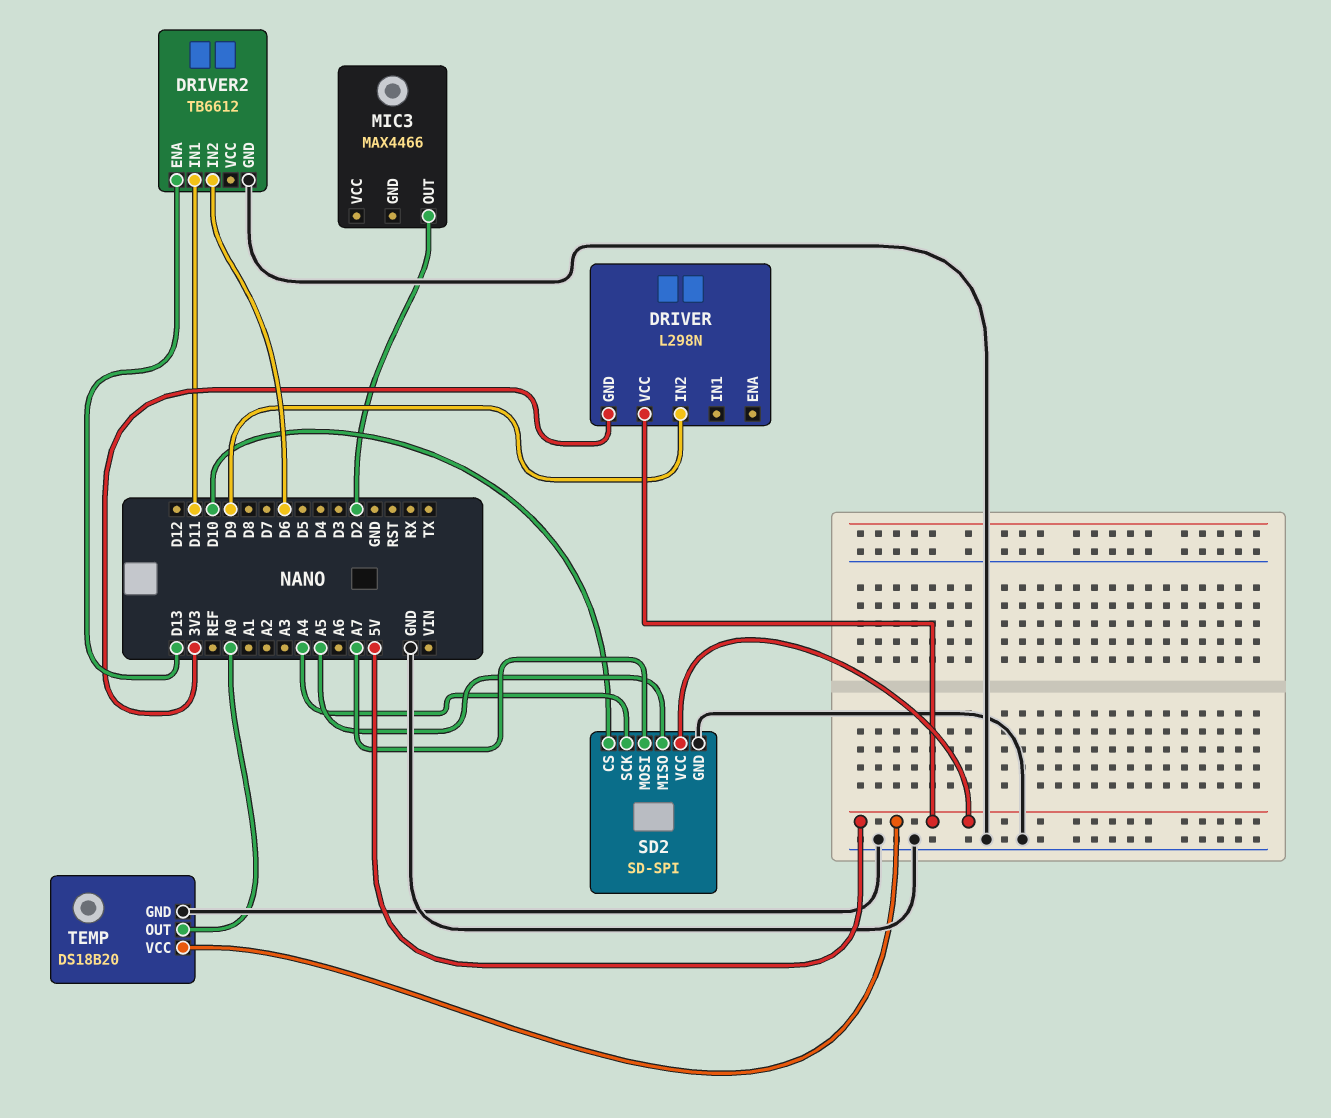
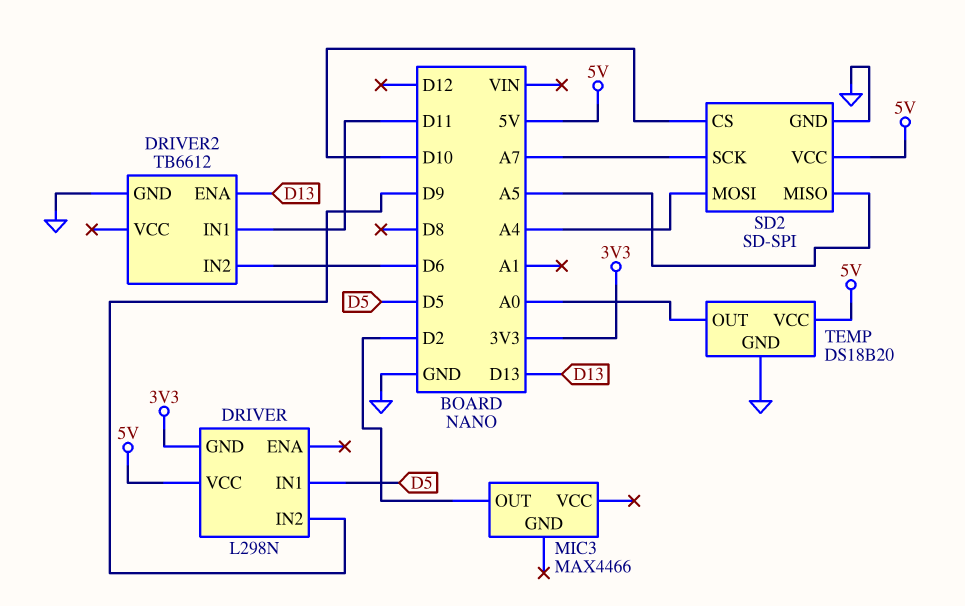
DRIVER pin IN1: none -> D5
SD2 pin MOSI: A7 -> A4
SD2 pin SCK: A4 -> A7

